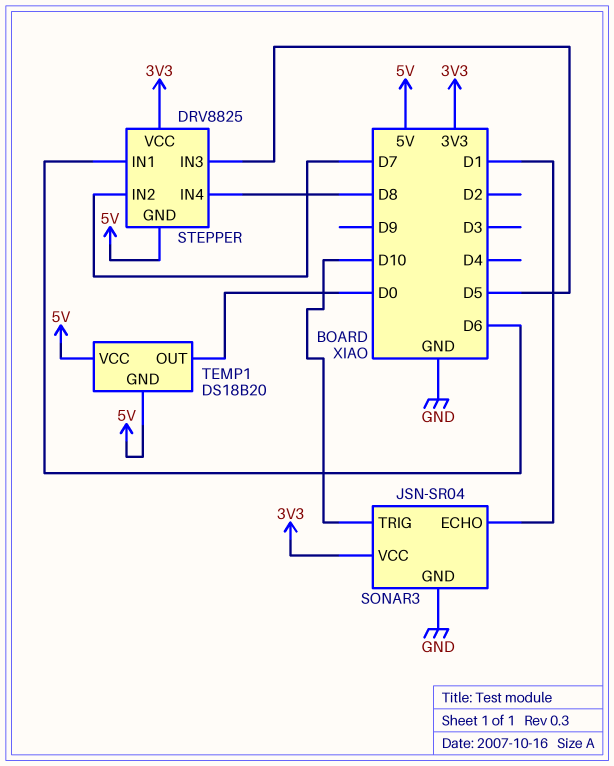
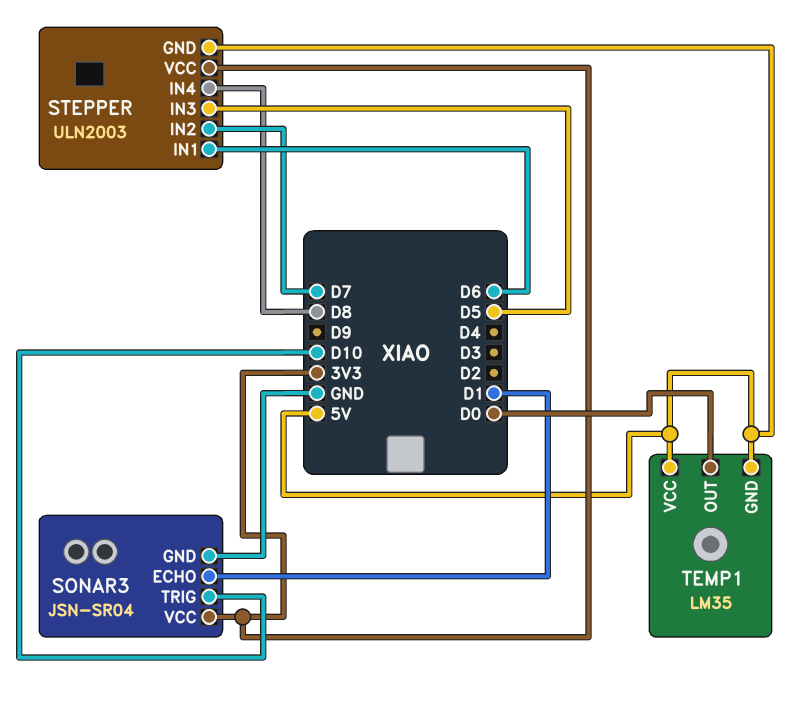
STEPPER: DRV8825 -> ULN2003
TEMP1: DS18B20 -> LM35

